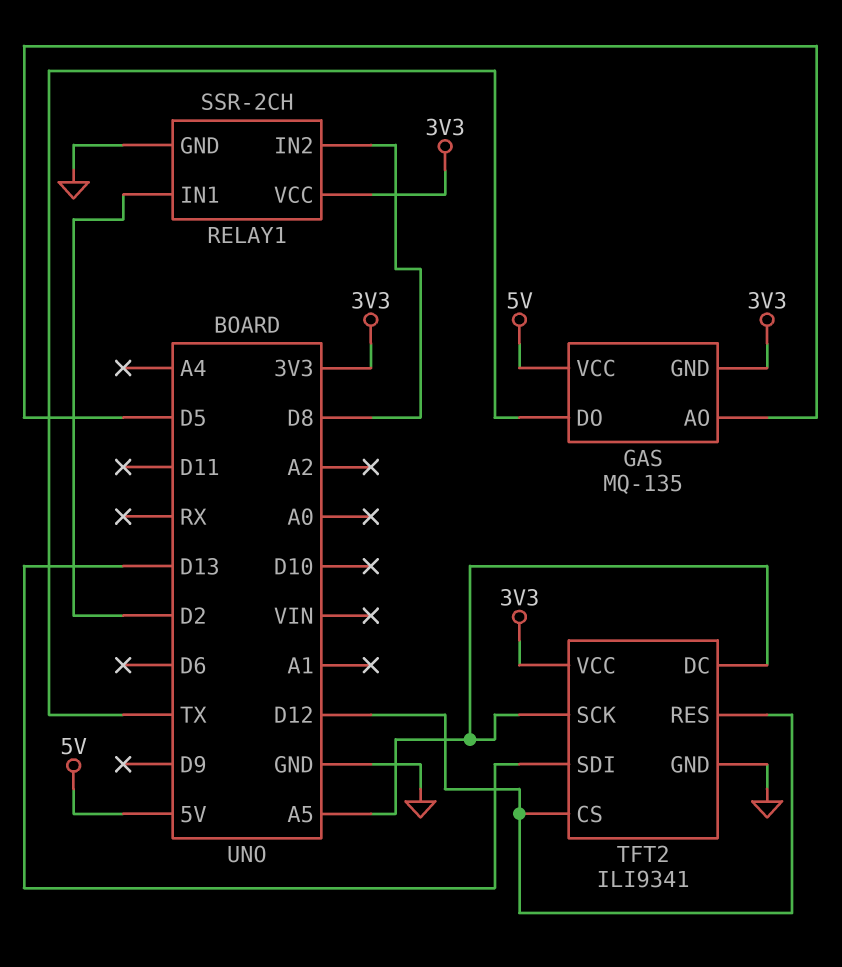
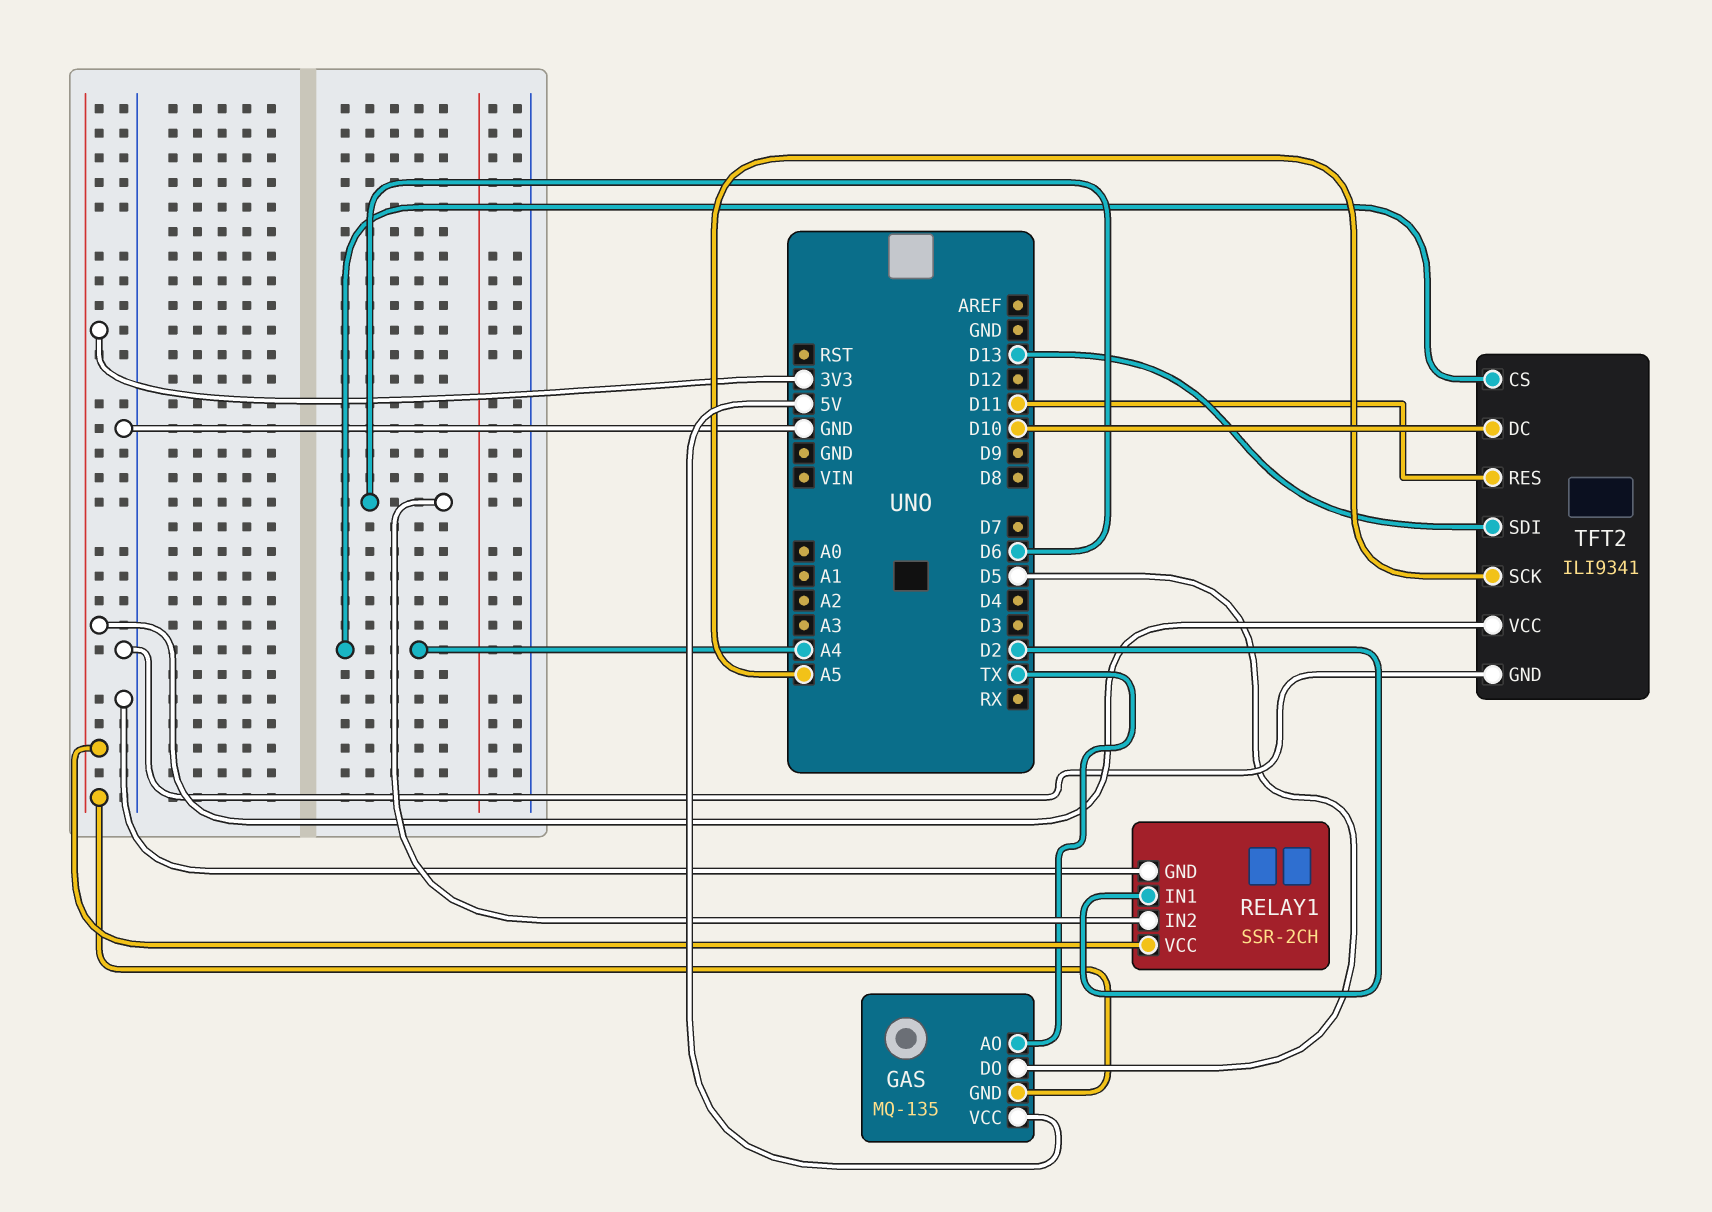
GAS pin AO: D5 -> TX
GAS pin DO: TX -> D5
RELAY1 pin IN2: D8 -> D6
TFT2 pin CS: D12 -> A4
TFT2 pin DC: A5 -> D10
TFT2 pin RES: D12 -> D11

